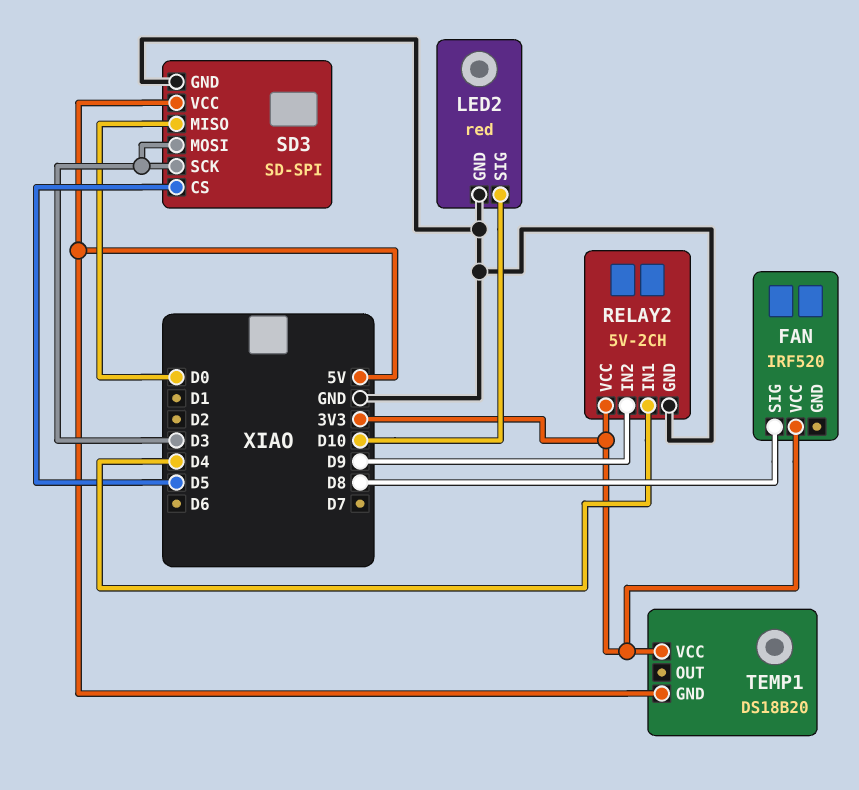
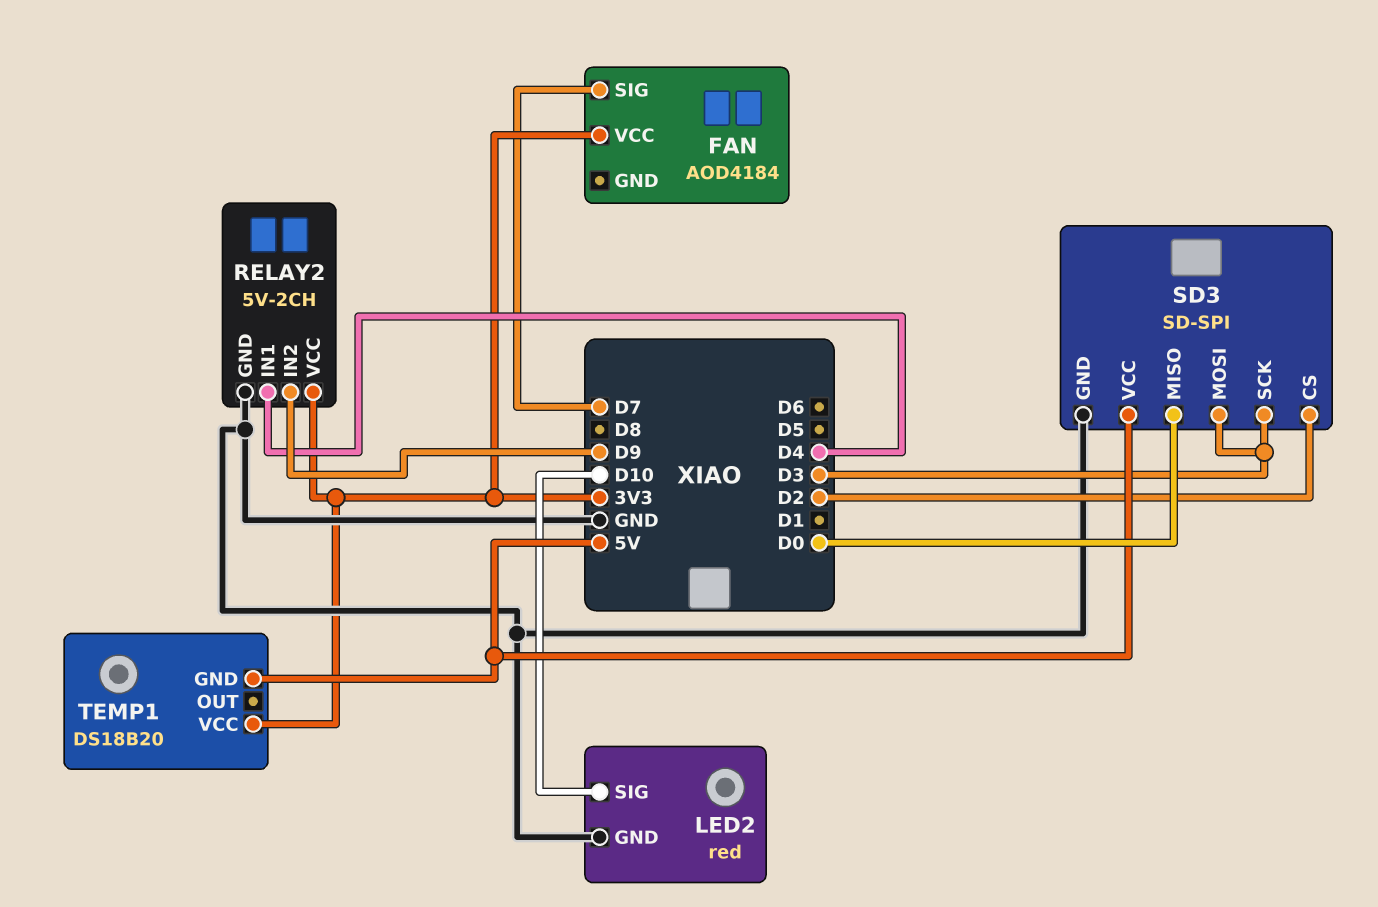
FAN: IRF520 -> AOD4184
FAN pin SIG: D8 -> D7
SD3 pin CS: D5 -> D2

